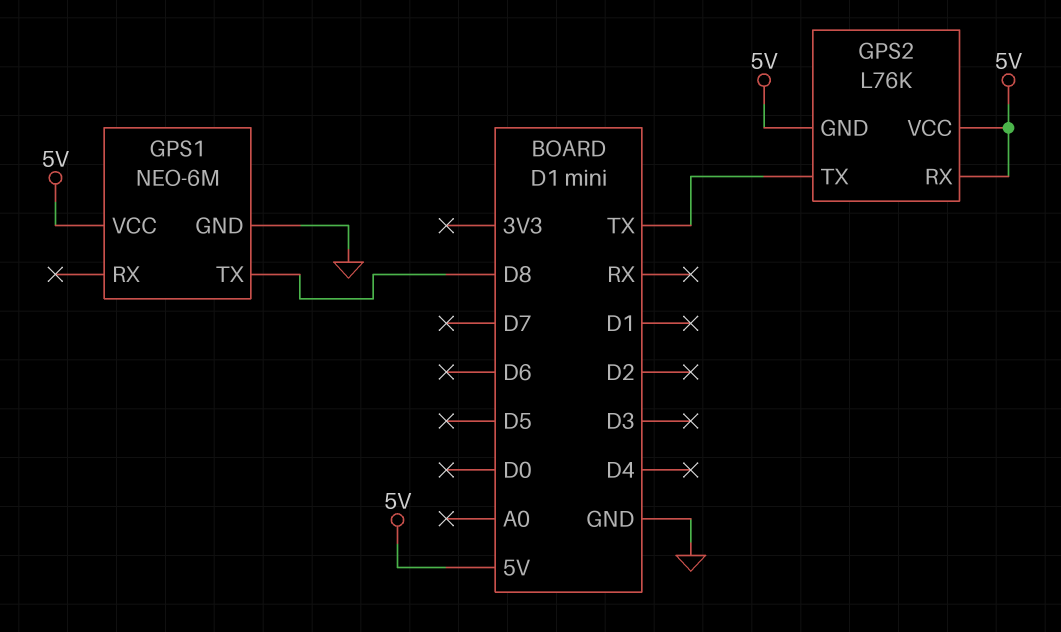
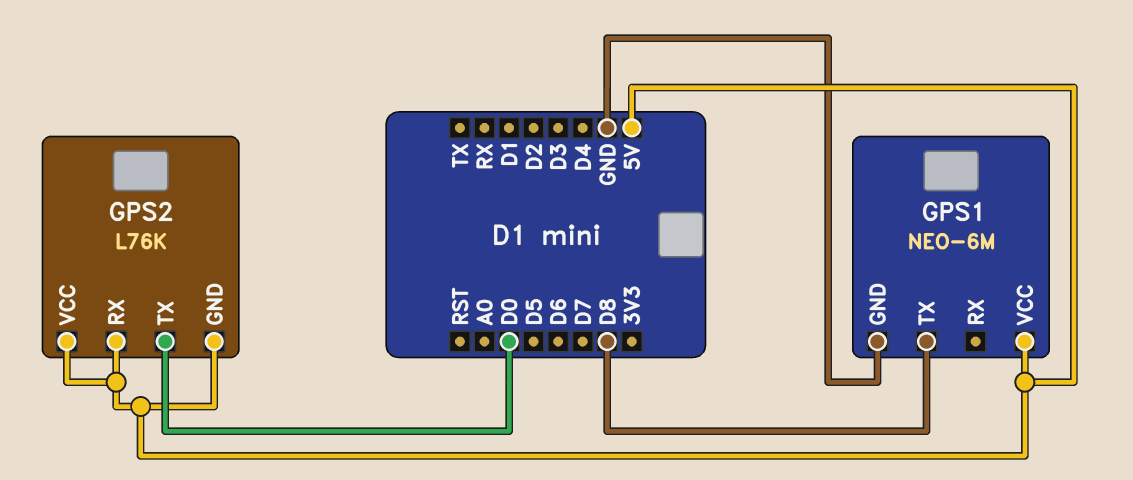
GPS2 pin TX: TX -> D0

